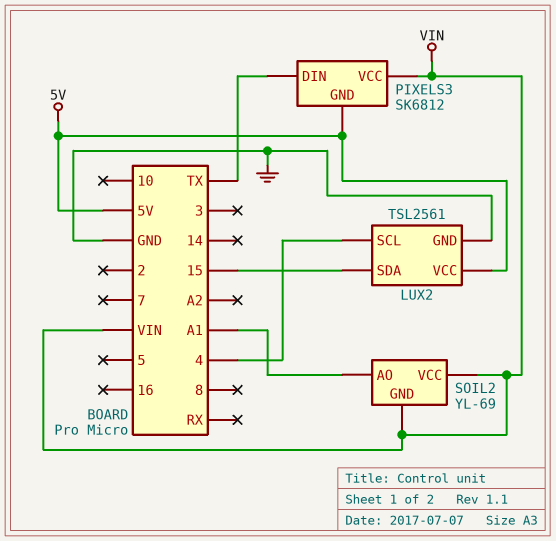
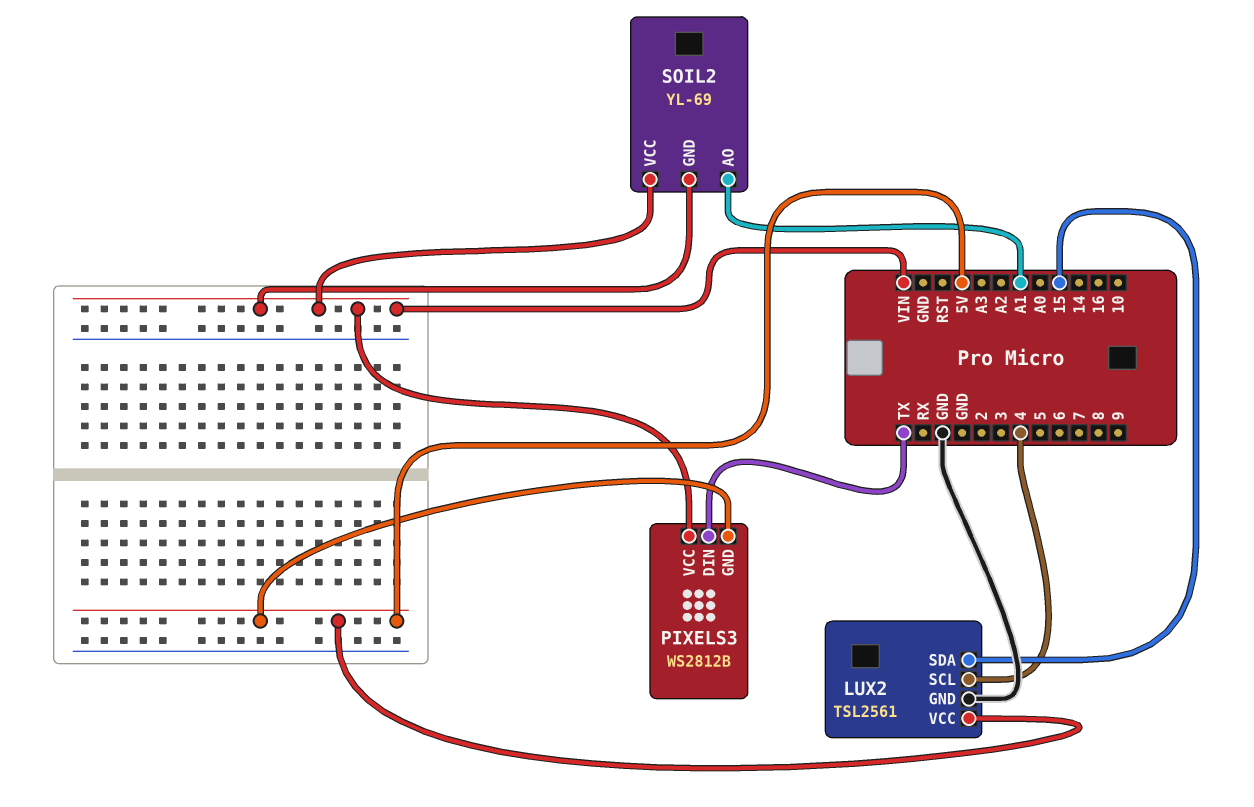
PIXELS3: SK6812 -> WS2812B

